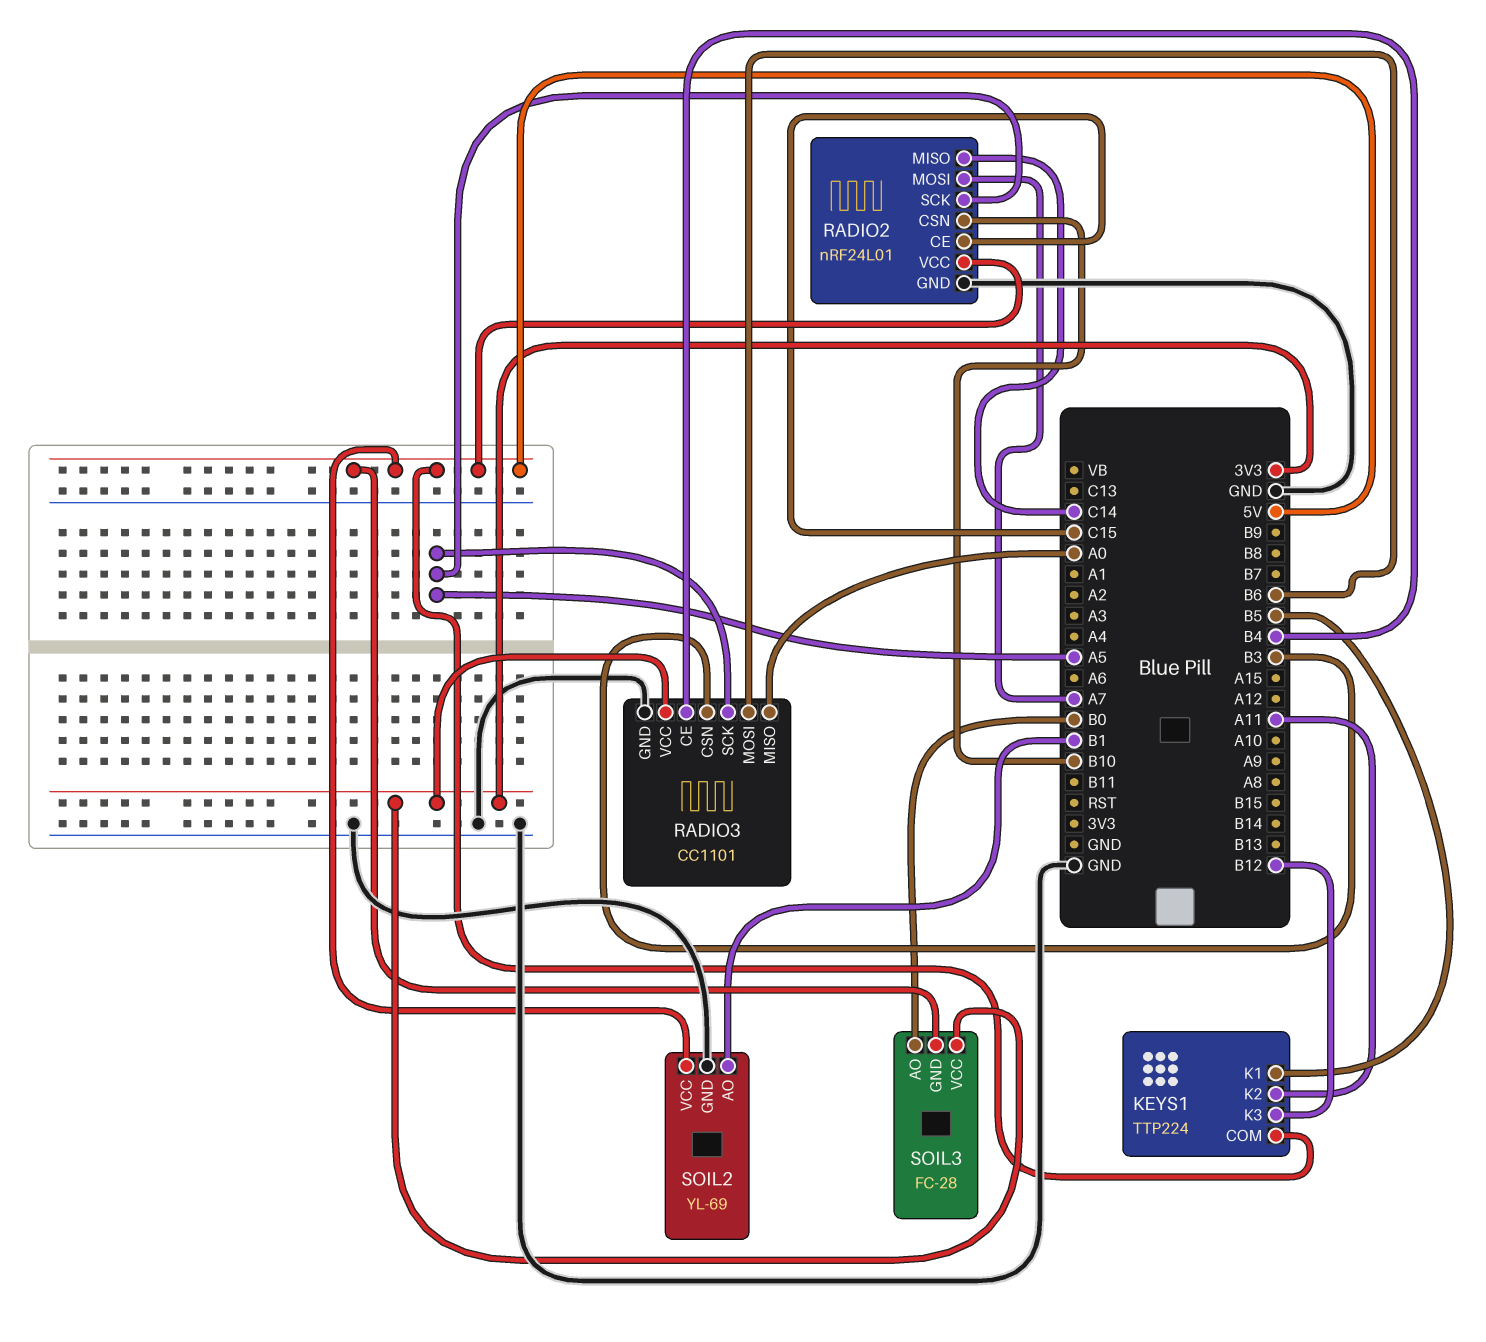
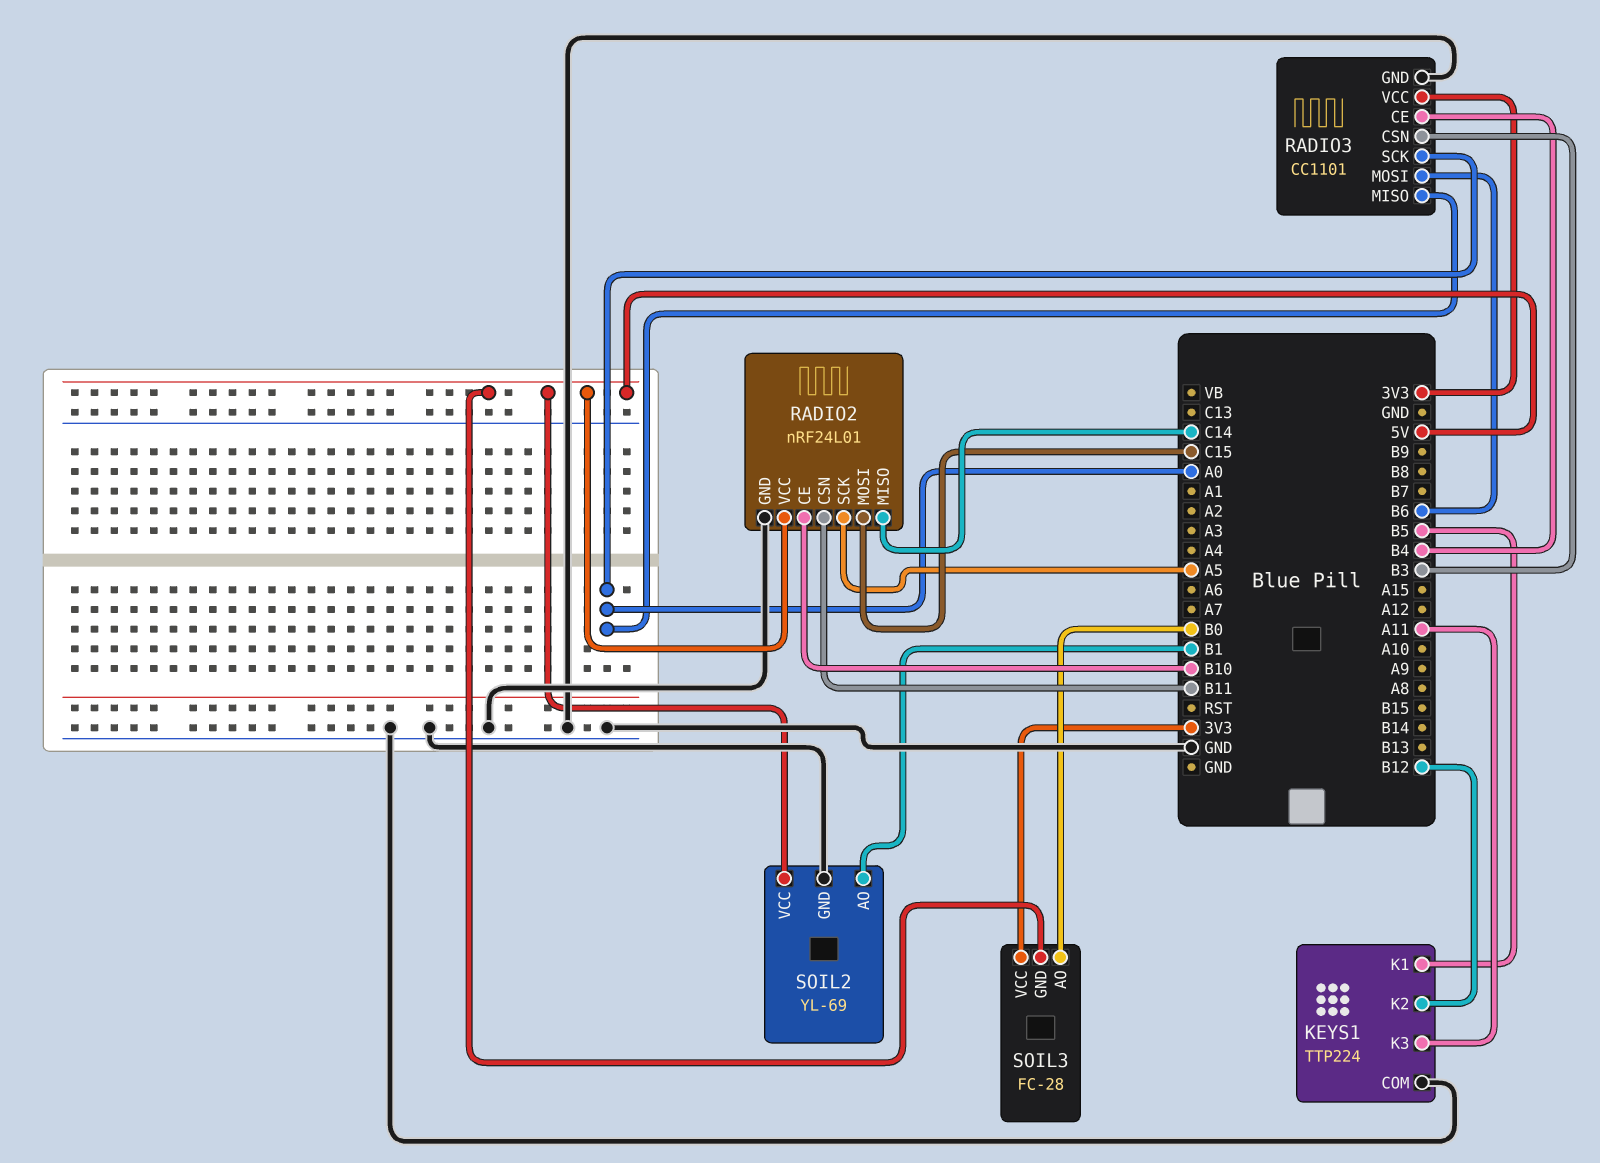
KEYS1 pin COM: 5V -> GND
KEYS1 pin K2: A11 -> B12
KEYS1 pin K3: B12 -> A11
RADIO2 pin CE: C15 -> B10
RADIO2 pin CSN: B10 -> B11
RADIO2 pin MOSI: A7 -> C15
RADIO3 pin SCK: A5 -> A0

